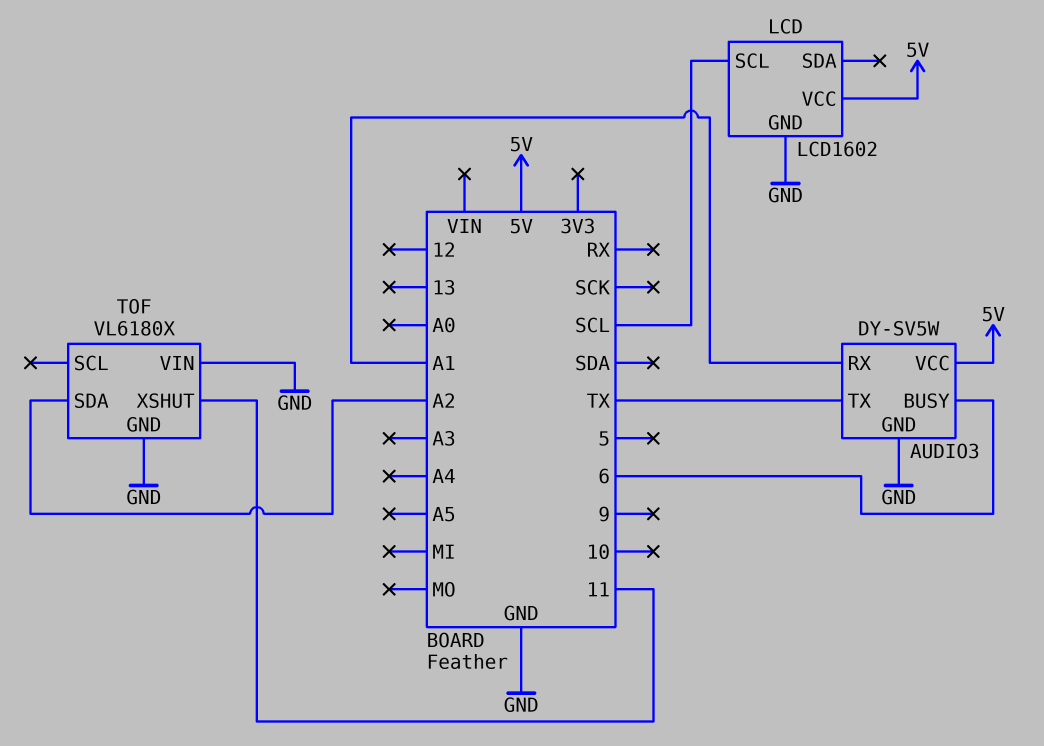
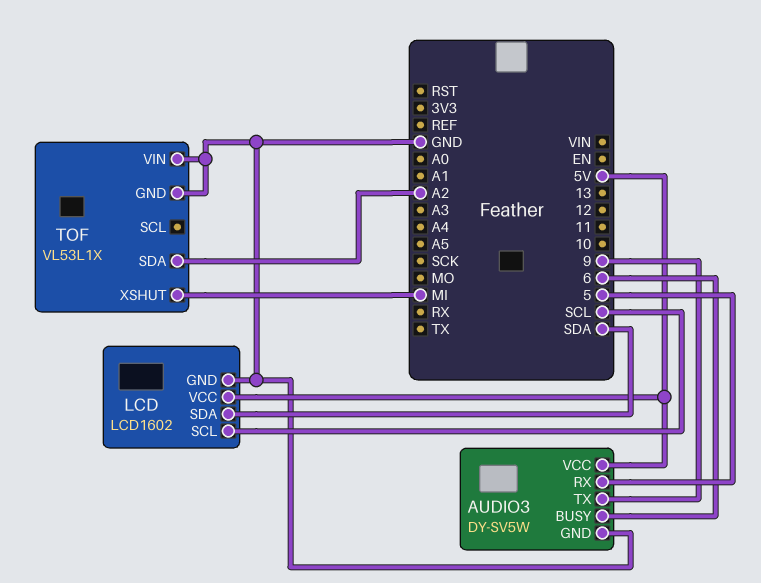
AUDIO3 pin RX: A1 -> 5
AUDIO3 pin TX: TX -> 9
LCD pin SDA: none -> SDA
TOF: VL6180X -> VL53L1X
TOF pin XSHUT: 11 -> MI

